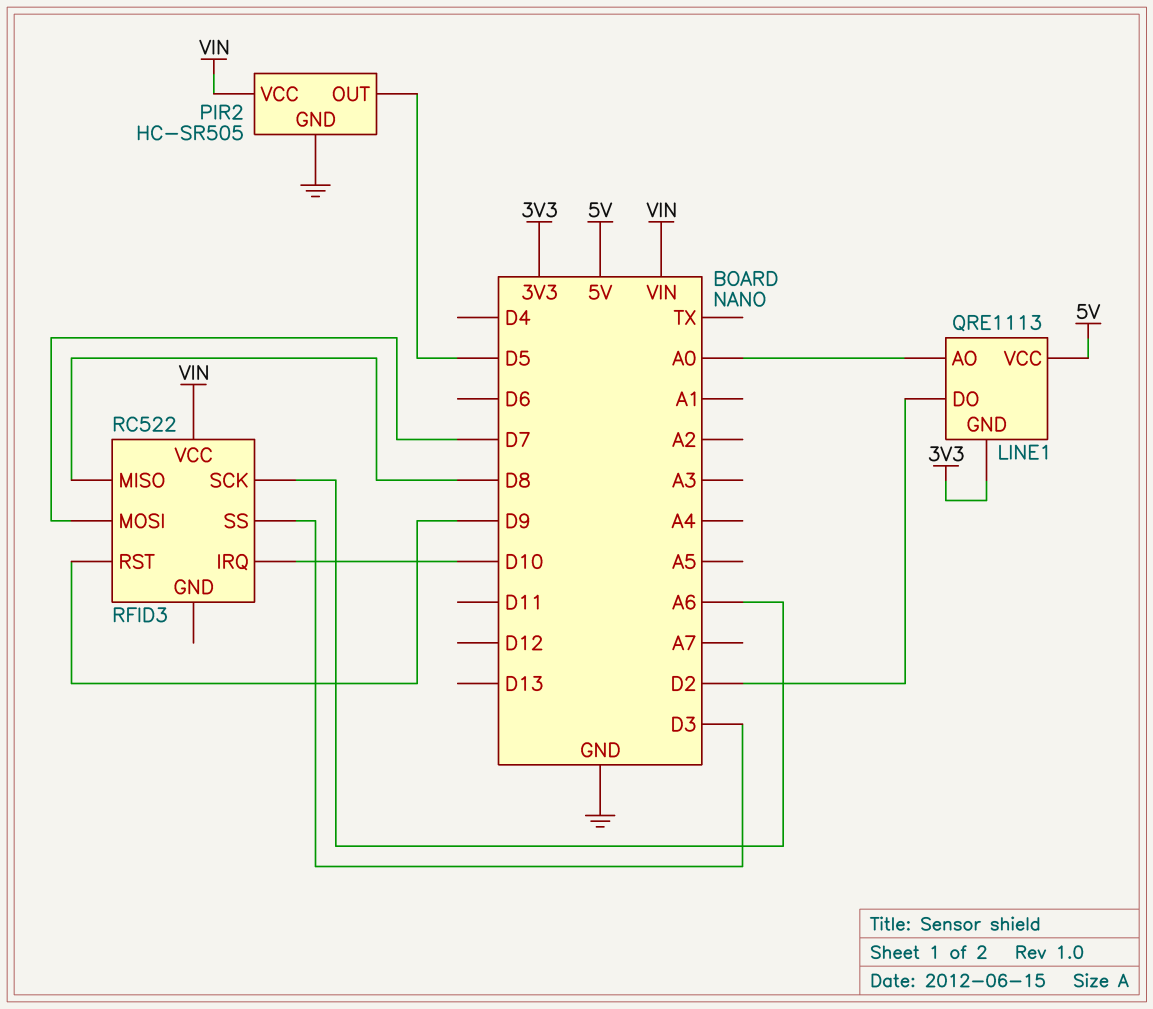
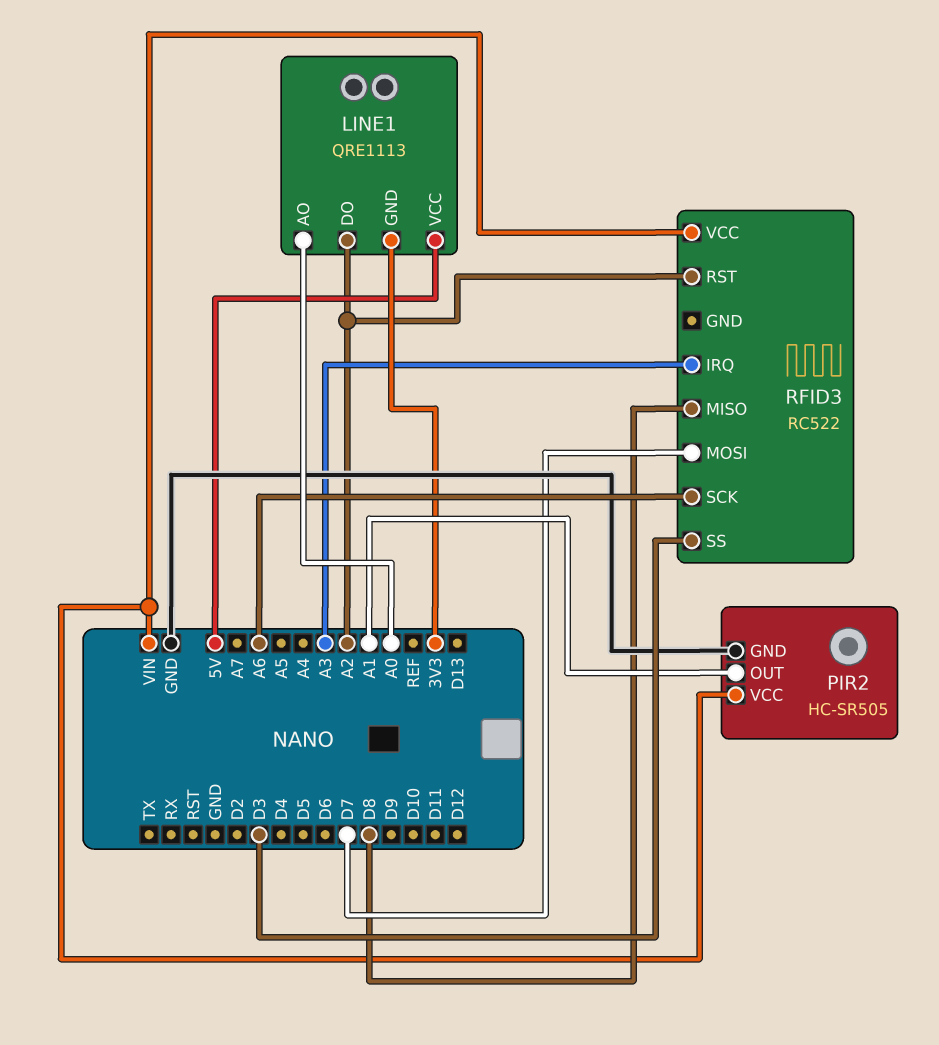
LINE1 pin DO: D2 -> A2
PIR2 pin OUT: D5 -> A1
RFID3 pin IRQ: D10 -> A3
RFID3 pin RST: D9 -> A2

